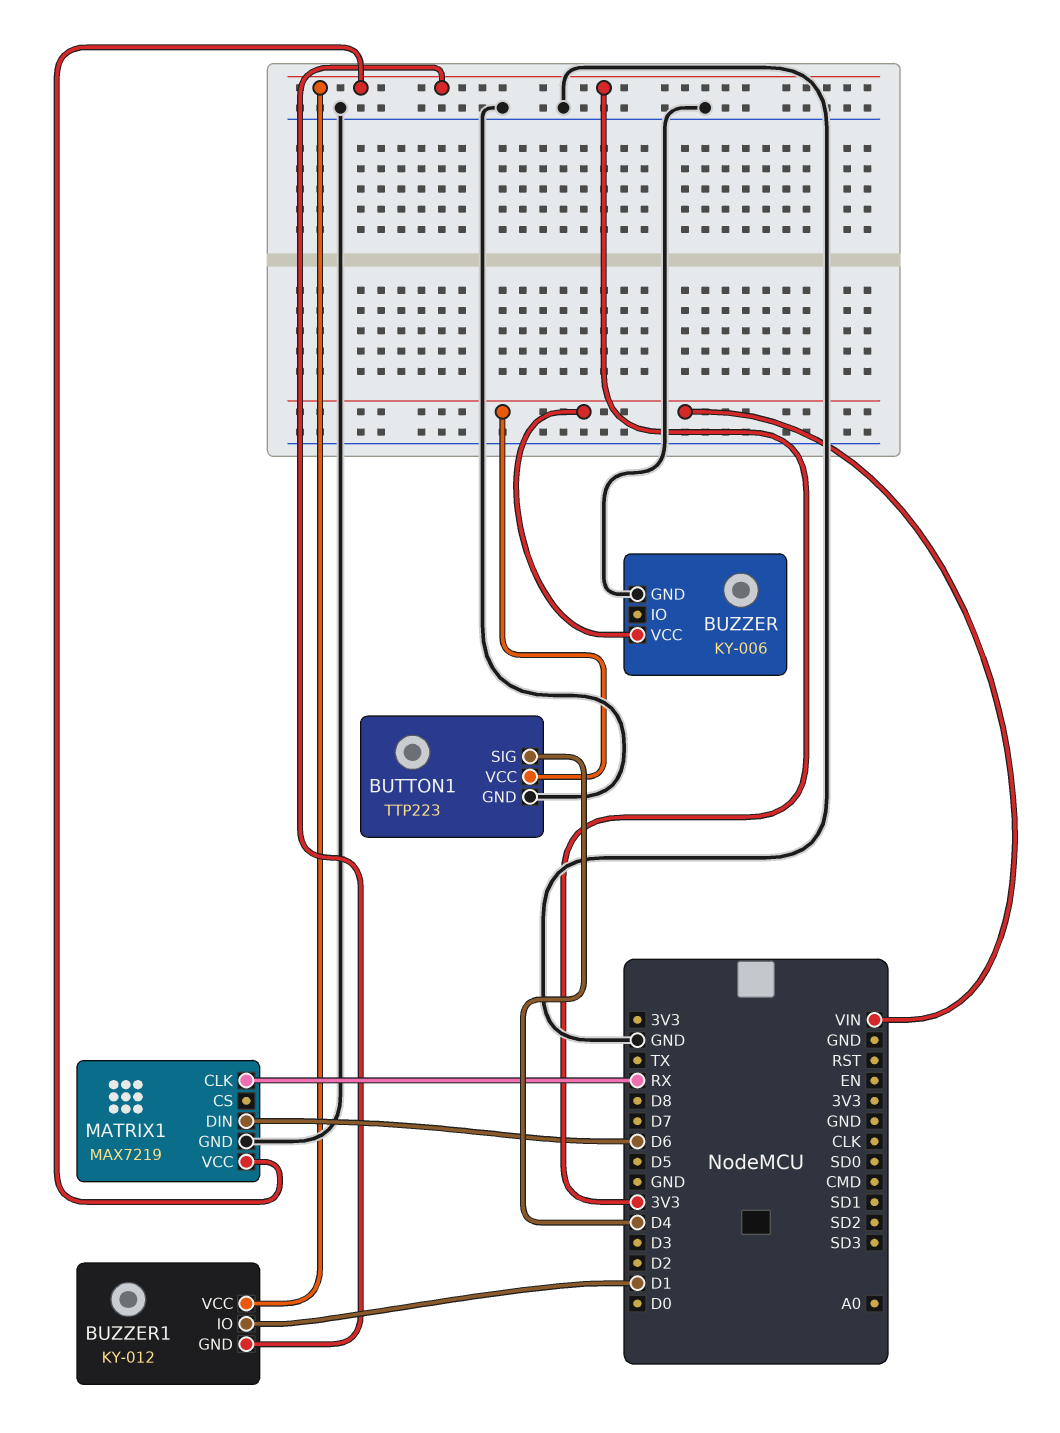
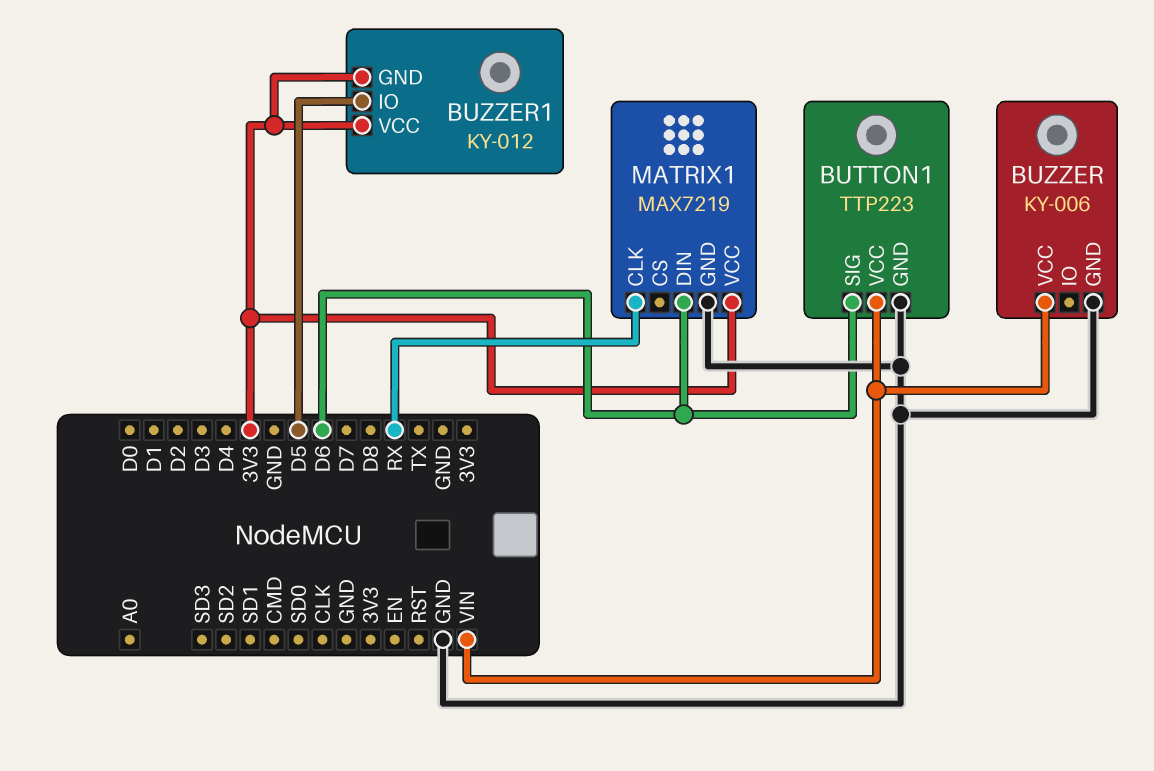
BUTTON1 pin SIG: D4 -> D6
BUZZER1 pin IO: D1 -> D5

